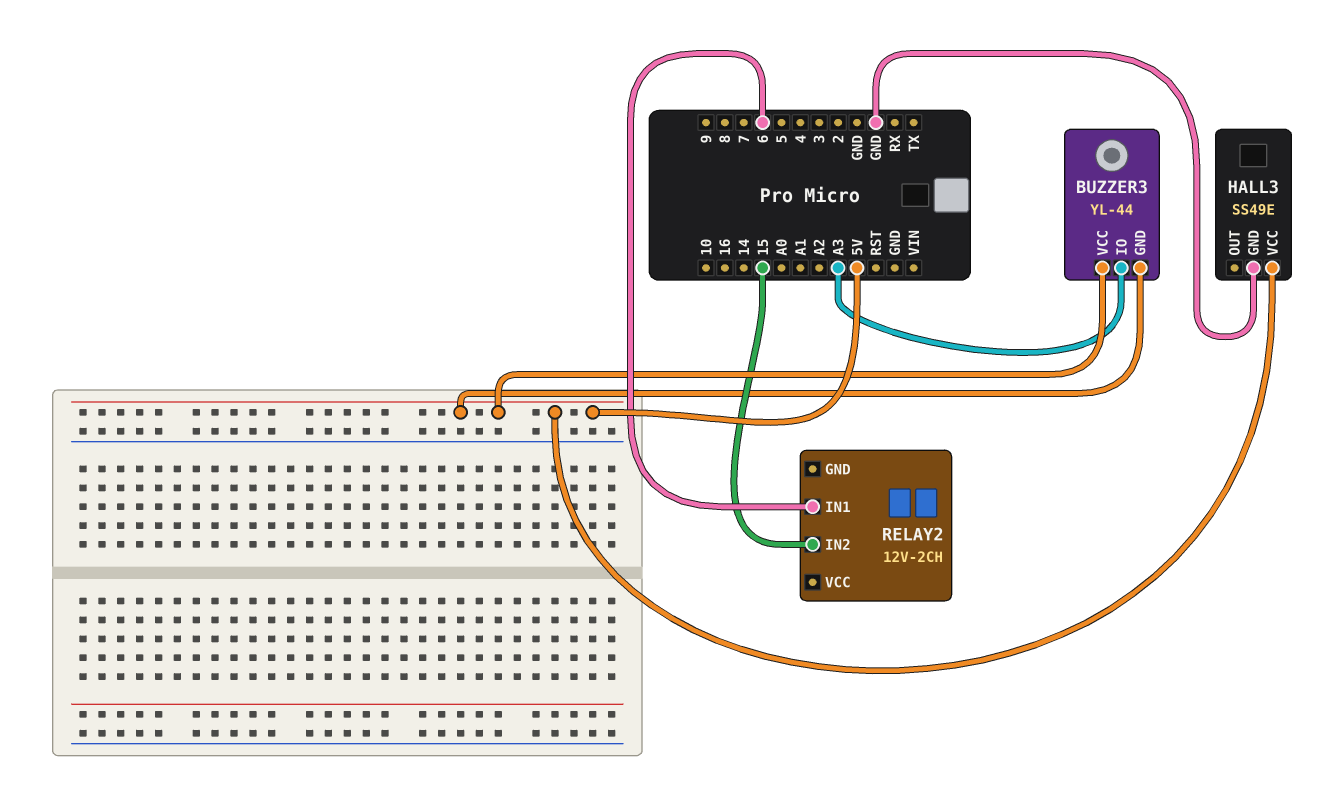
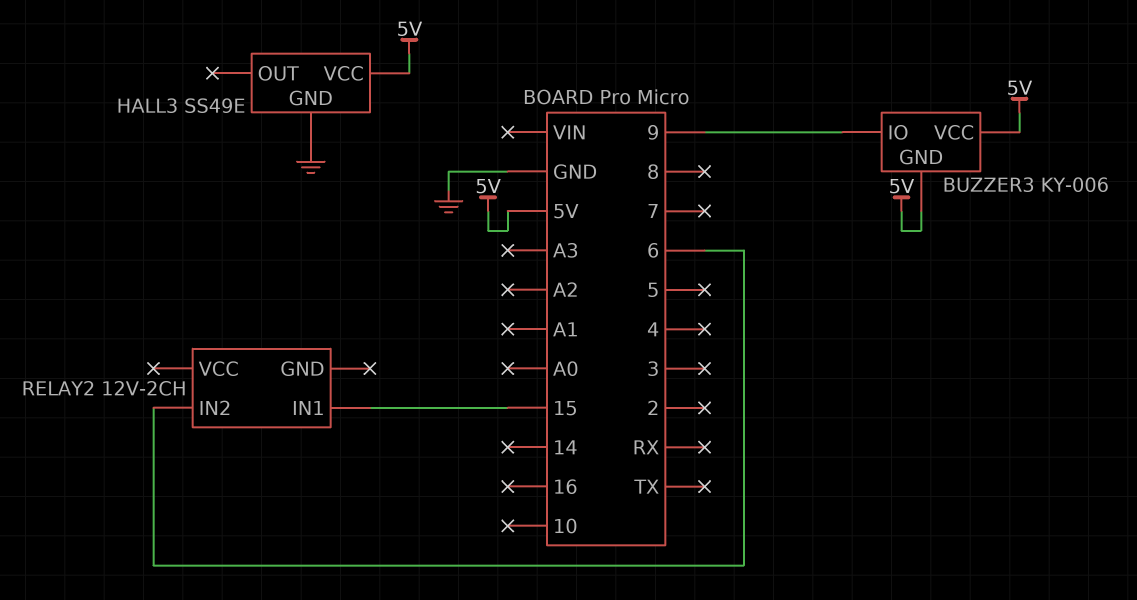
BUZZER3: YL-44 -> KY-006
BUZZER3 pin IO: A3 -> 9
RELAY2 pin IN1: 6 -> 15
RELAY2 pin IN2: 15 -> 6

